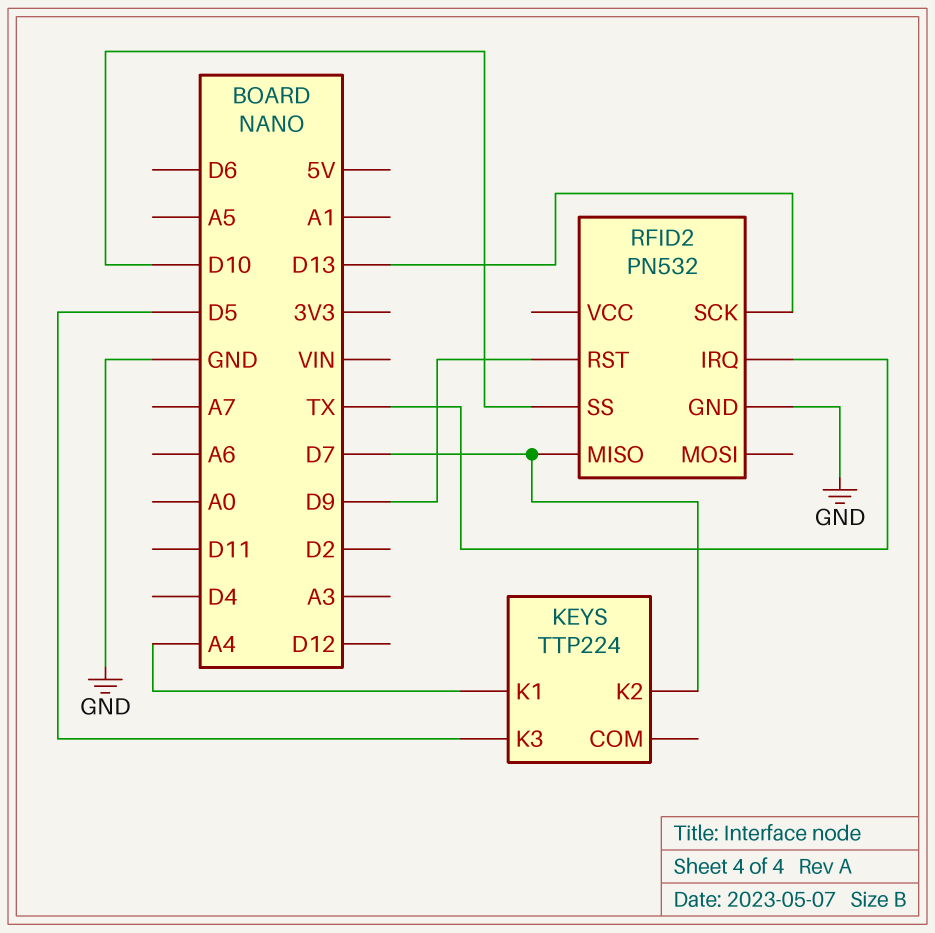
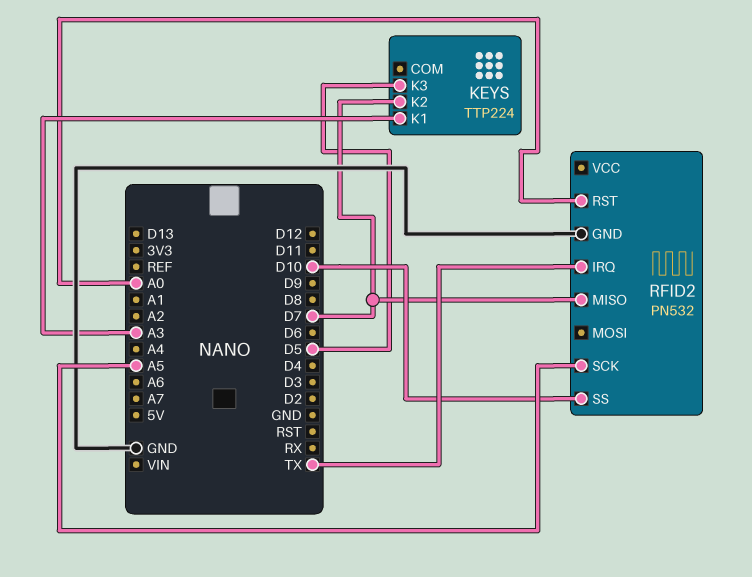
KEYS pin K1: A4 -> A3
RFID2 pin RST: D9 -> A0
RFID2 pin SCK: D13 -> A5

